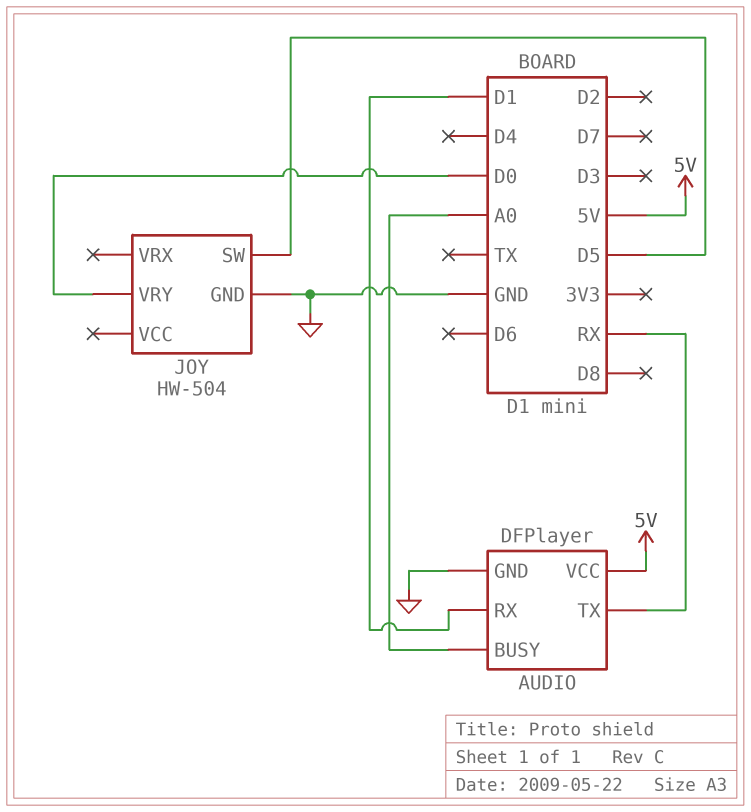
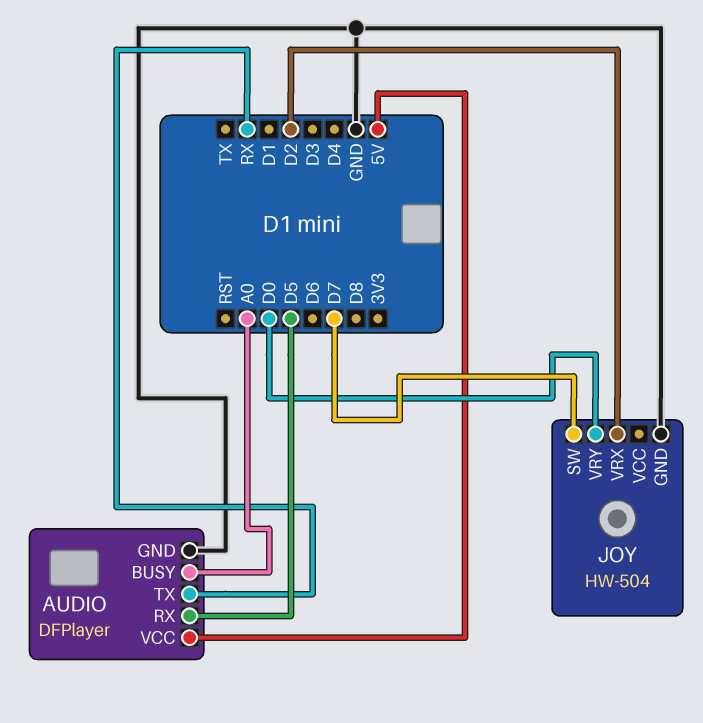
AUDIO pin RX: D1 -> D5
JOY pin SW: D5 -> D7
JOY pin VRX: none -> D2

